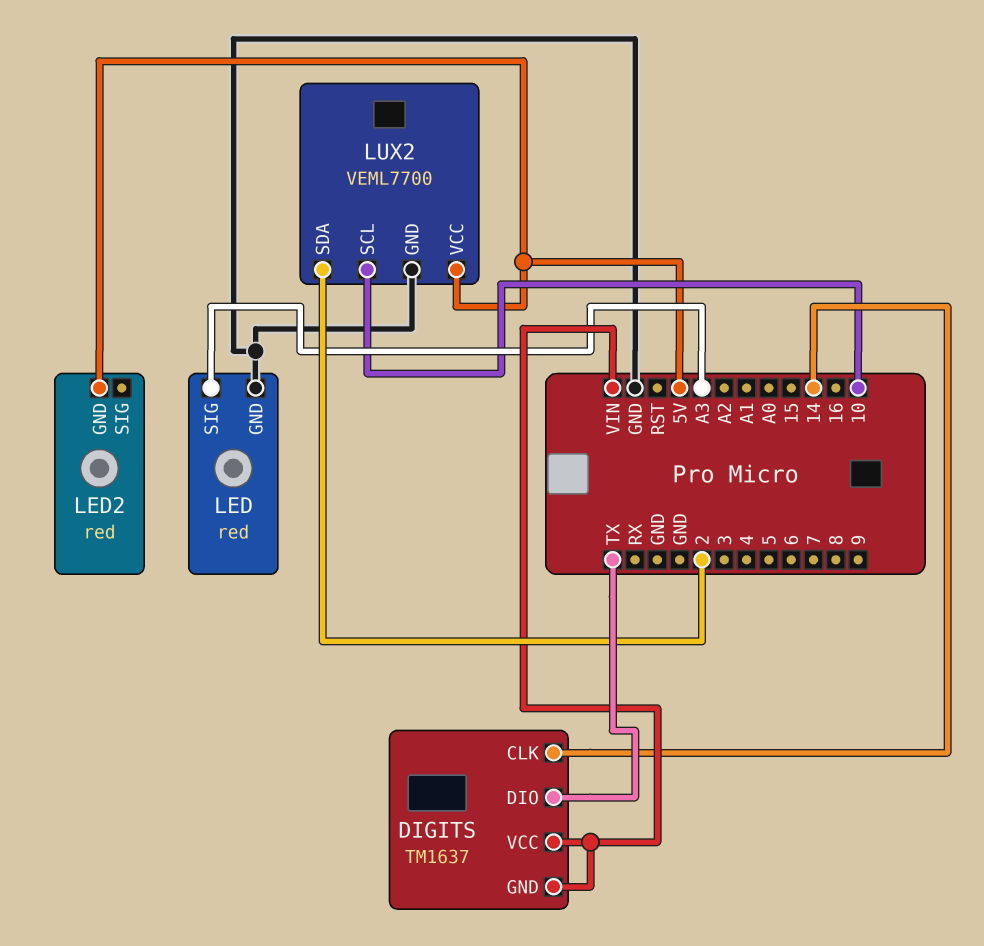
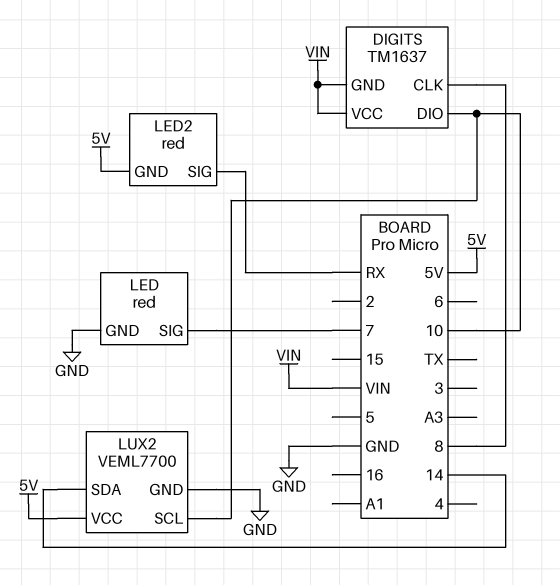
DIGITS pin CLK: 14 -> 8
DIGITS pin DIO: TX -> 10
LED pin SIG: A3 -> 7
LED2 pin SIG: none -> RX
LUX2 pin SDA: 2 -> 14

